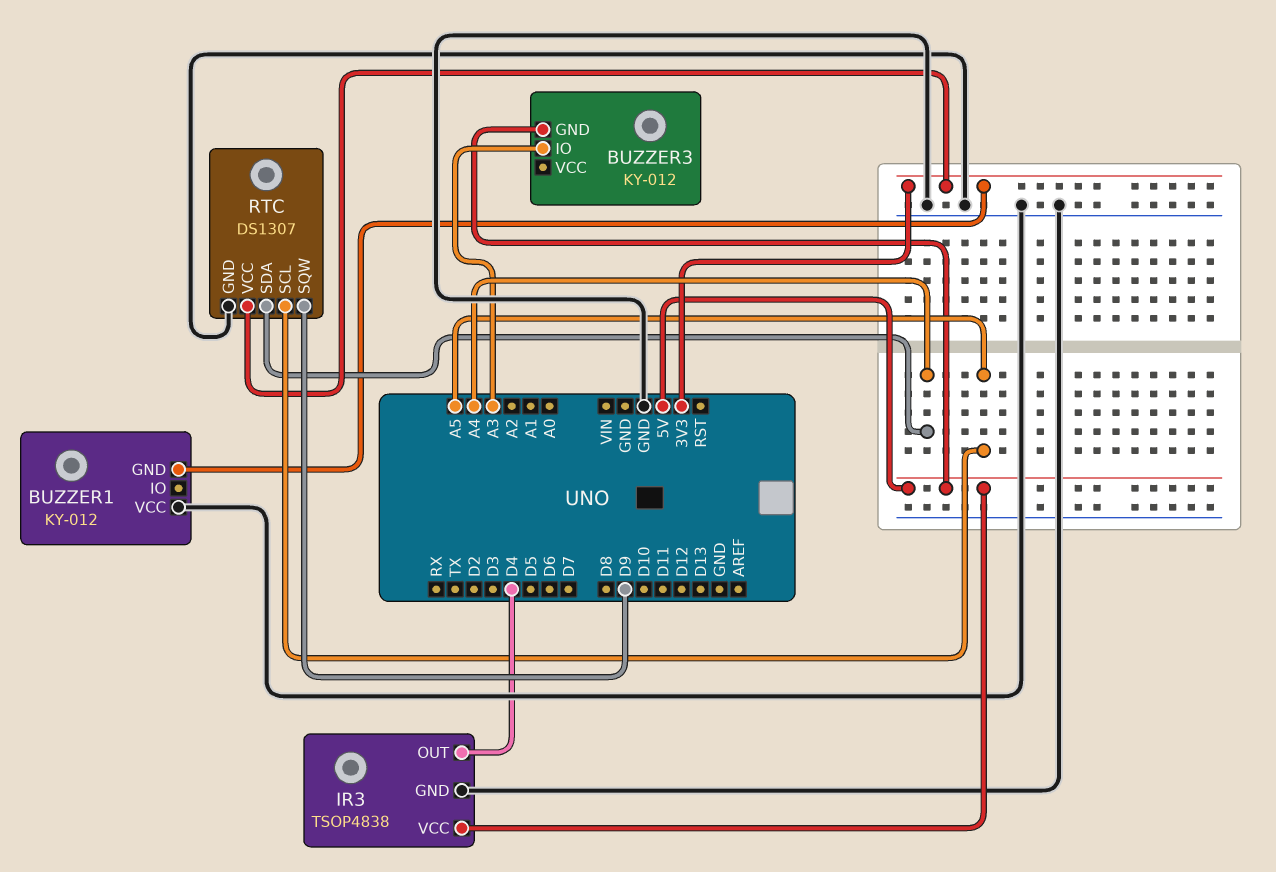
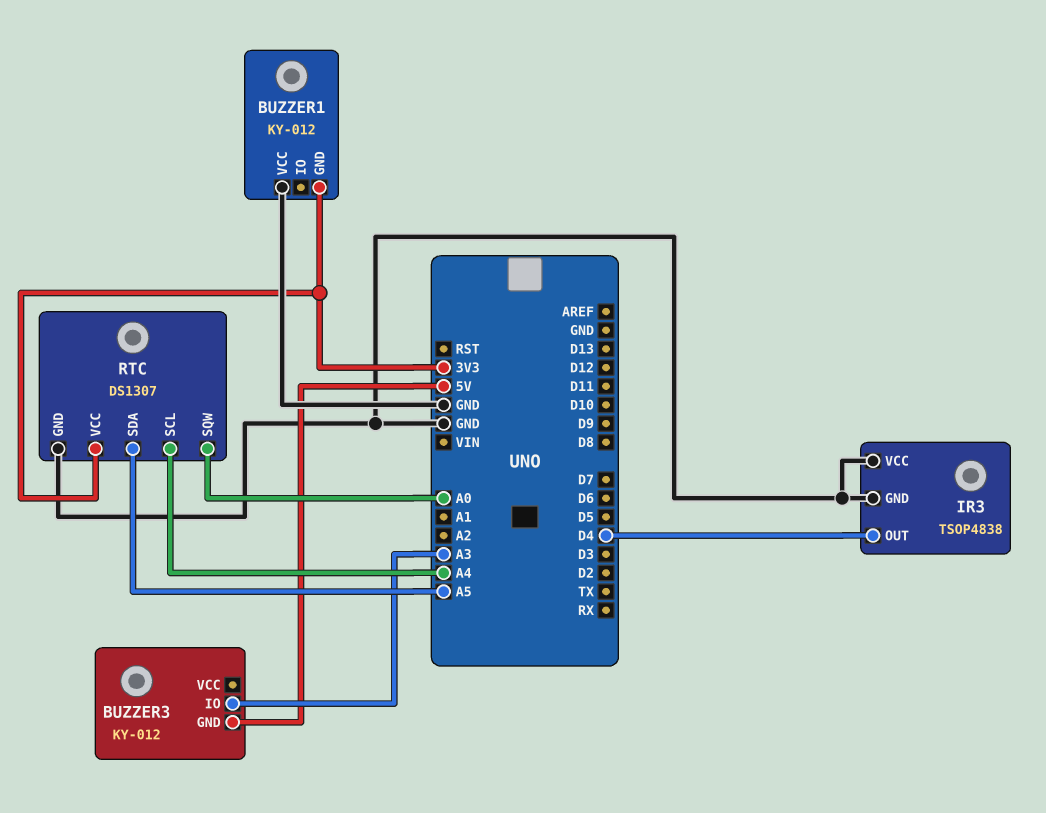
IR3 pin VCC: 5V -> GND
RTC pin SCL: A5 -> A4
RTC pin SDA: A4 -> A5
RTC pin SQW: D9 -> A0

